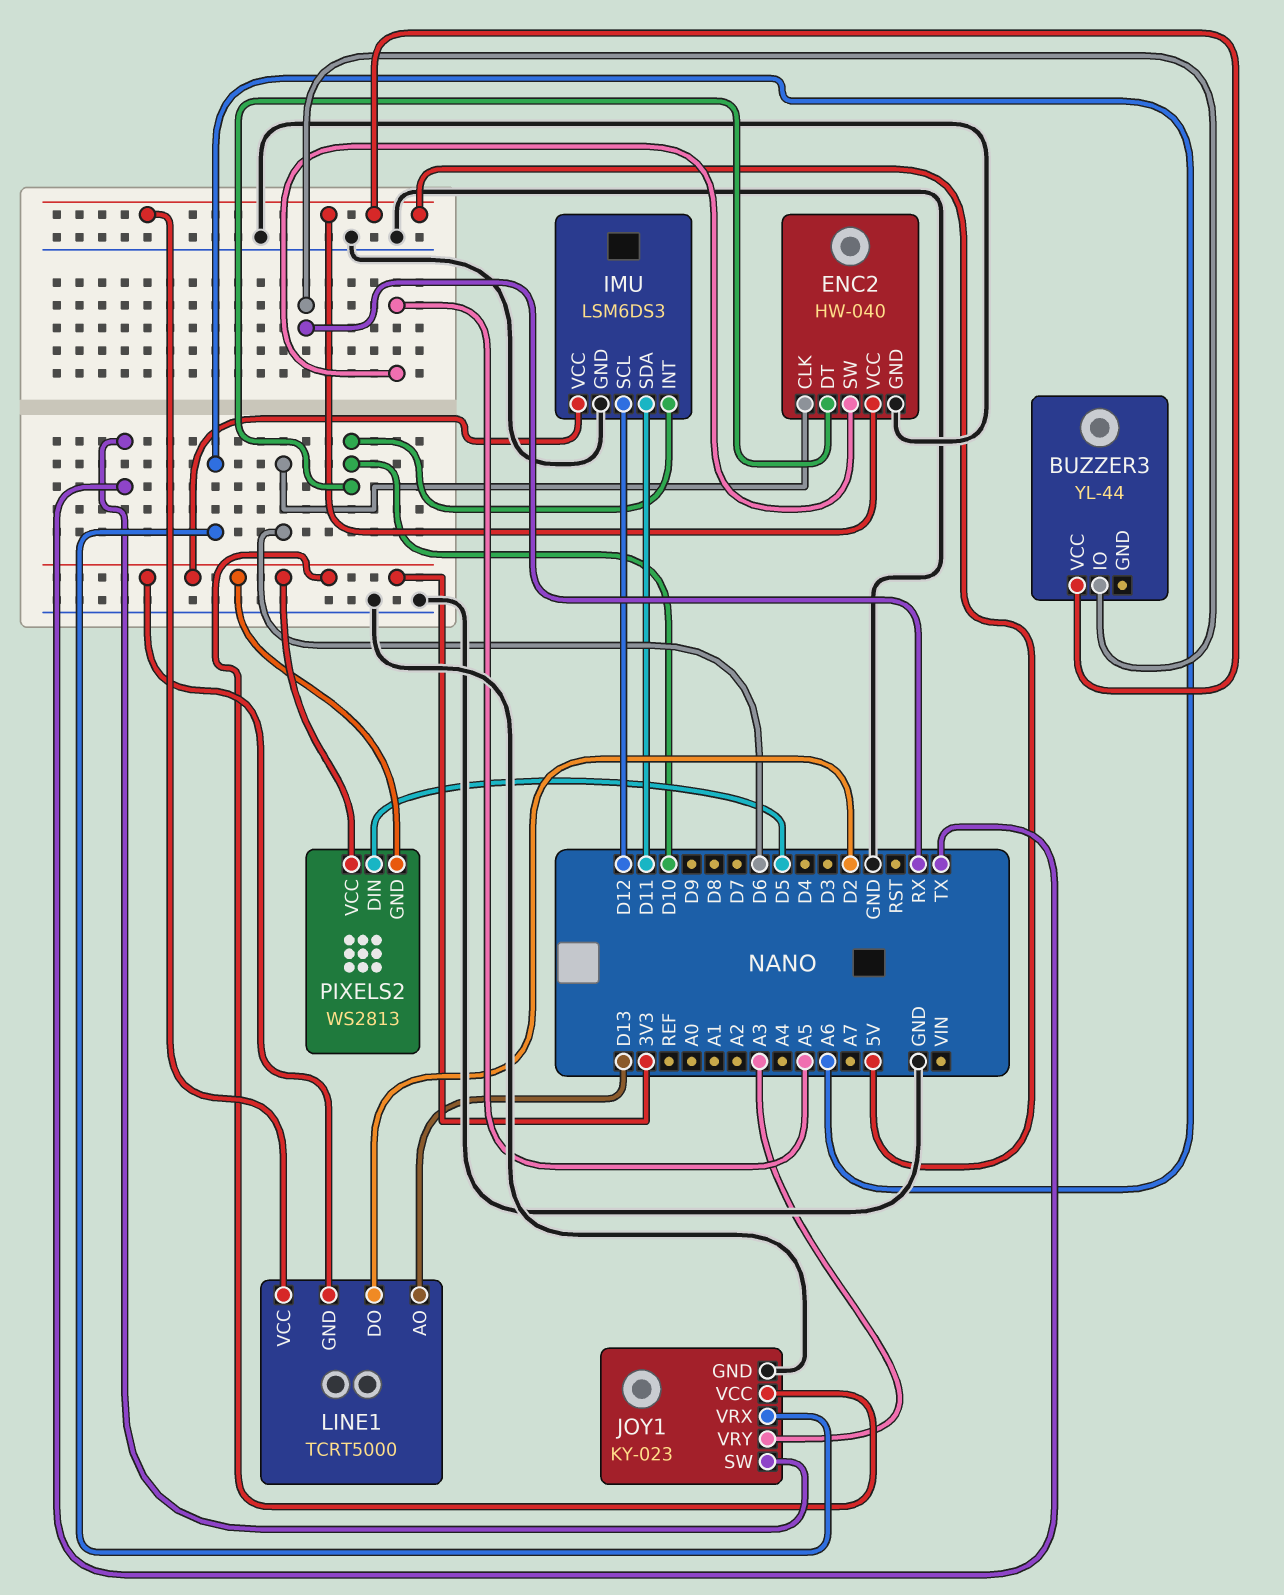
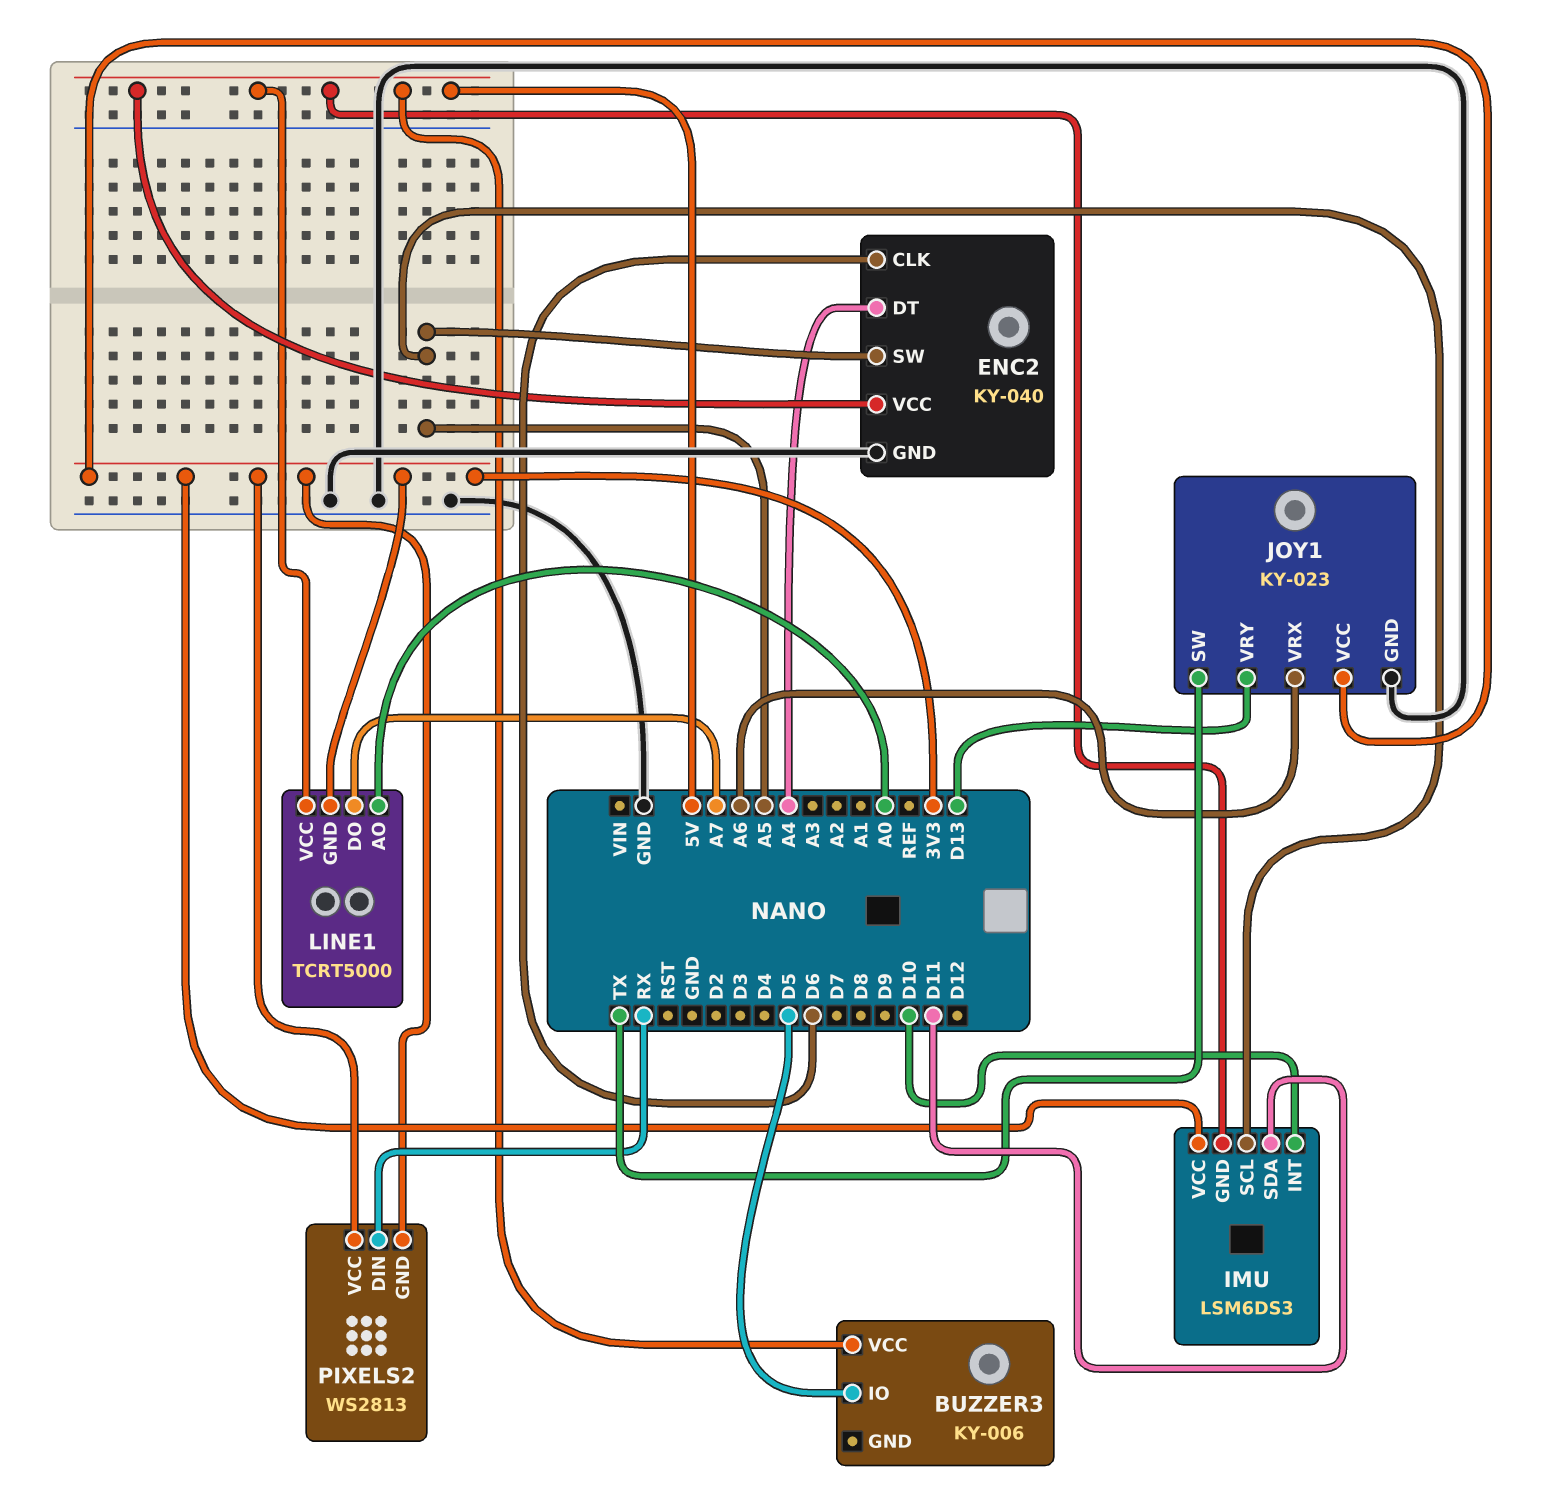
BUZZER3: YL-44 -> KY-006
BUZZER3 pin IO: RX -> D5
ENC2: HW-040 -> KY-040
ENC2 pin DT: D10 -> A4
IMU pin GND: GND -> 5V
IMU pin SCL: D12 -> A5
JOY1 pin VRY: A3 -> D13
LINE1 pin AO: D13 -> A0
LINE1 pin DO: D2 -> A7
PIXELS2 pin DIN: D5 -> RX

